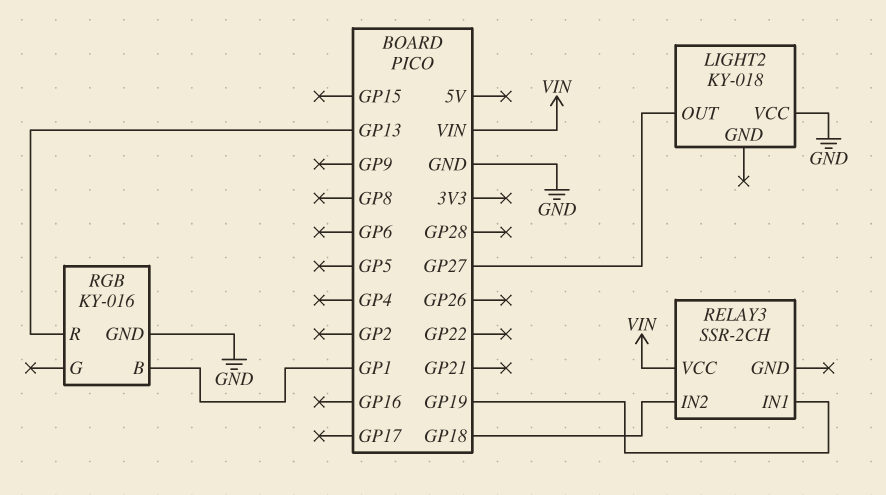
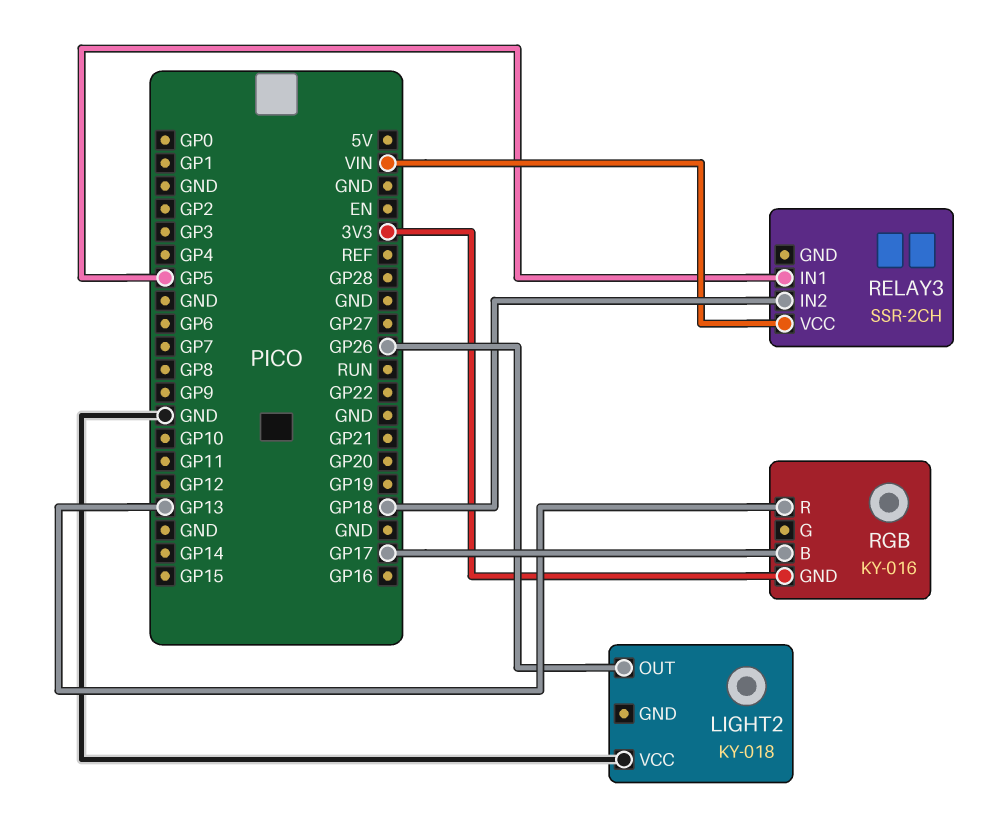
LIGHT2 pin OUT: GP27 -> GP26
RELAY3 pin IN1: GP19 -> GP5
RGB pin B: GP1 -> GP17
RGB pin GND: GND -> 3V3

